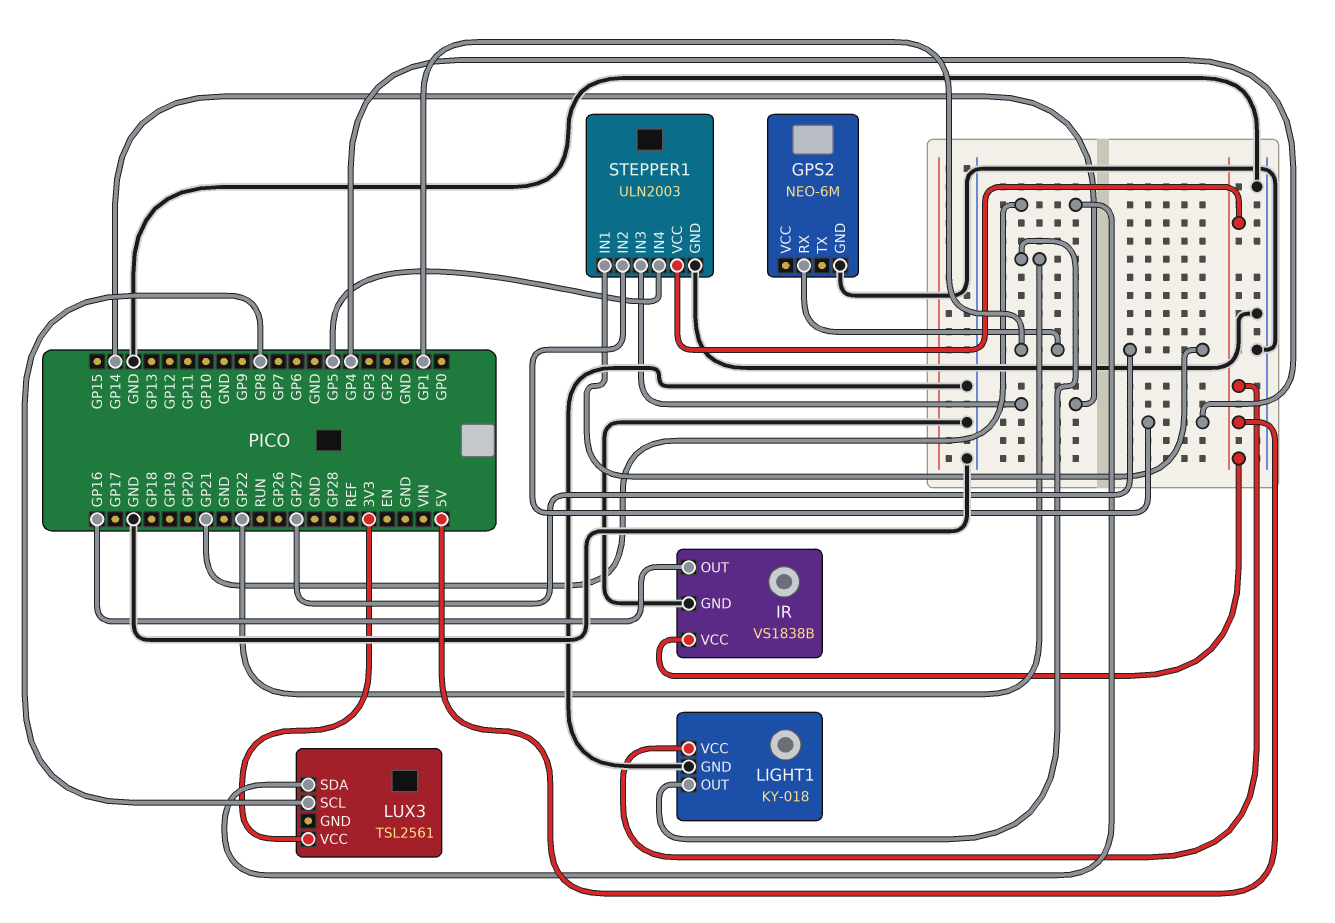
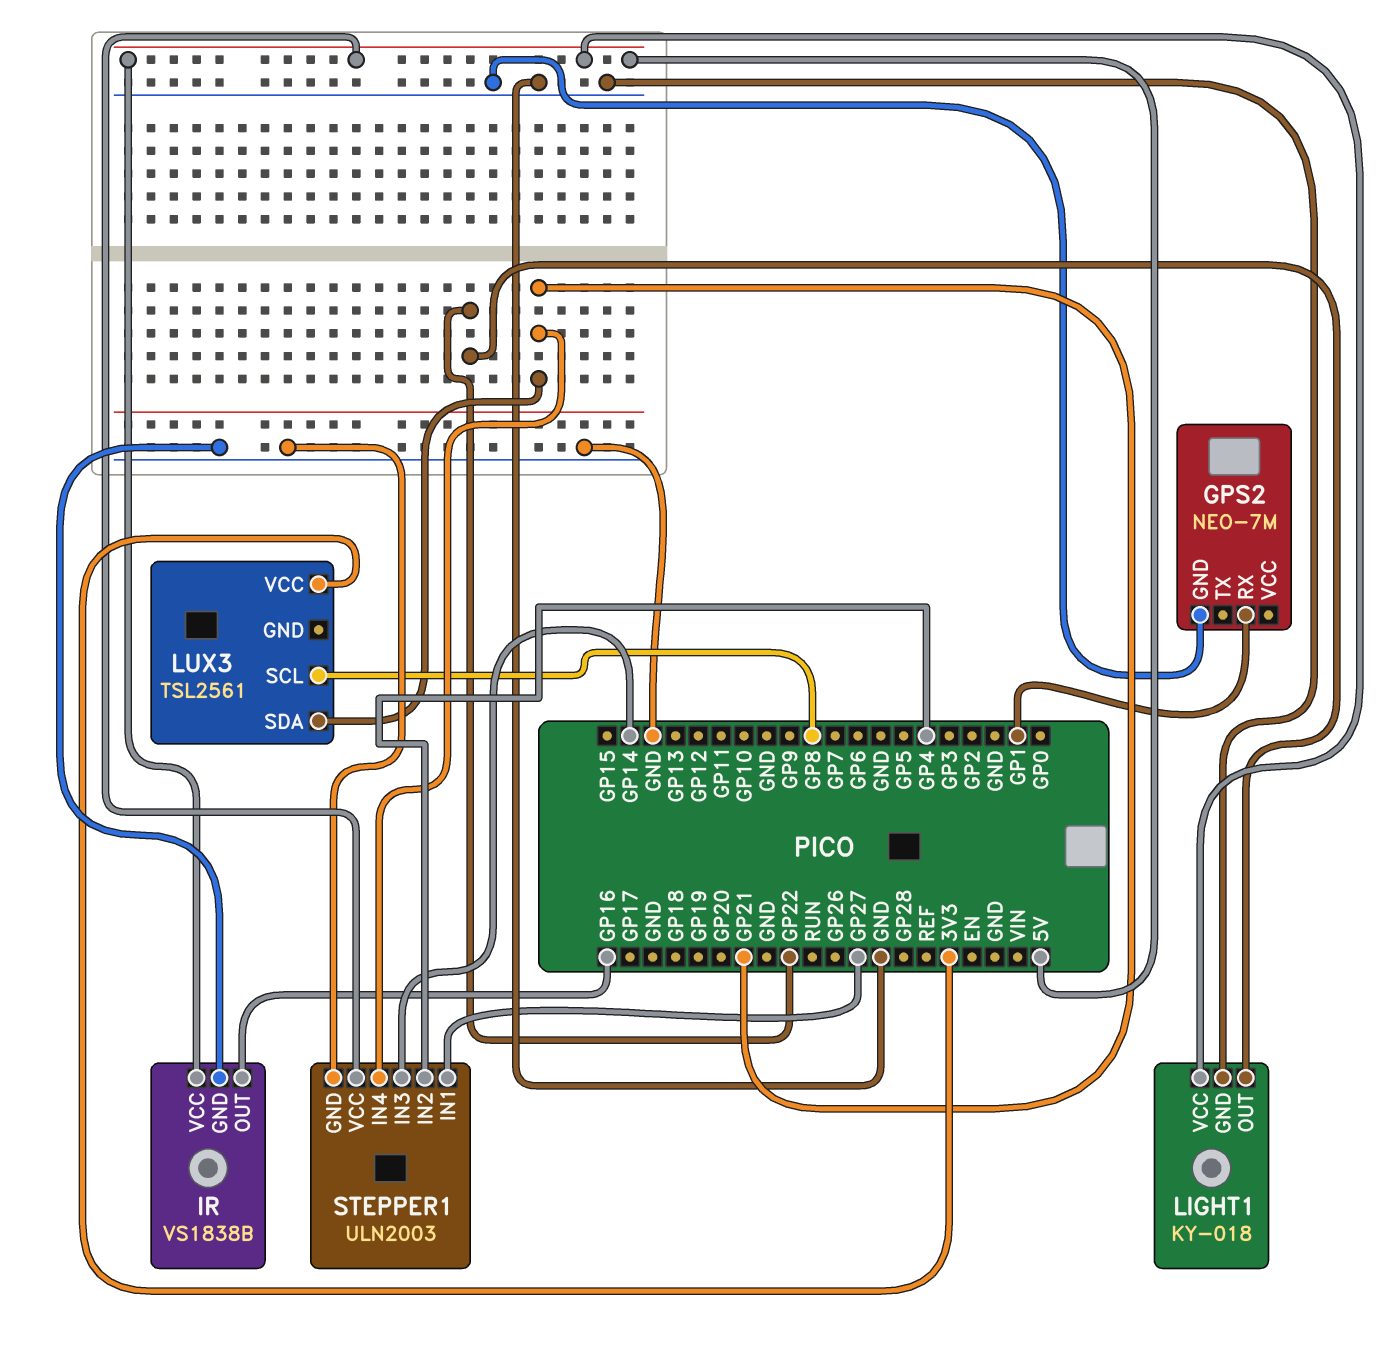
GPS2: NEO-6M -> NEO-7M
STEPPER1 pin IN4: GP5 -> GP21

